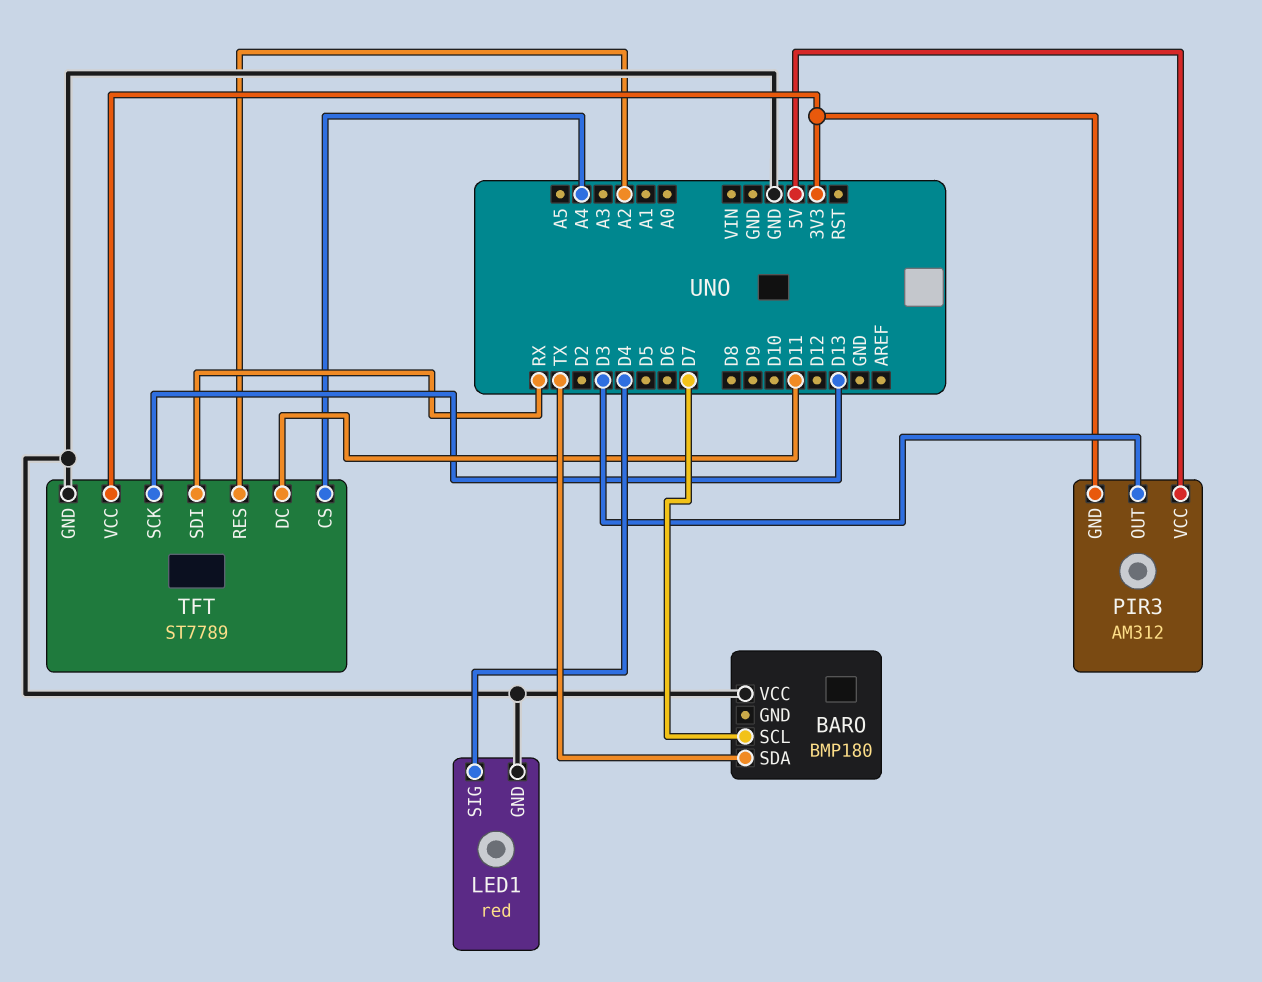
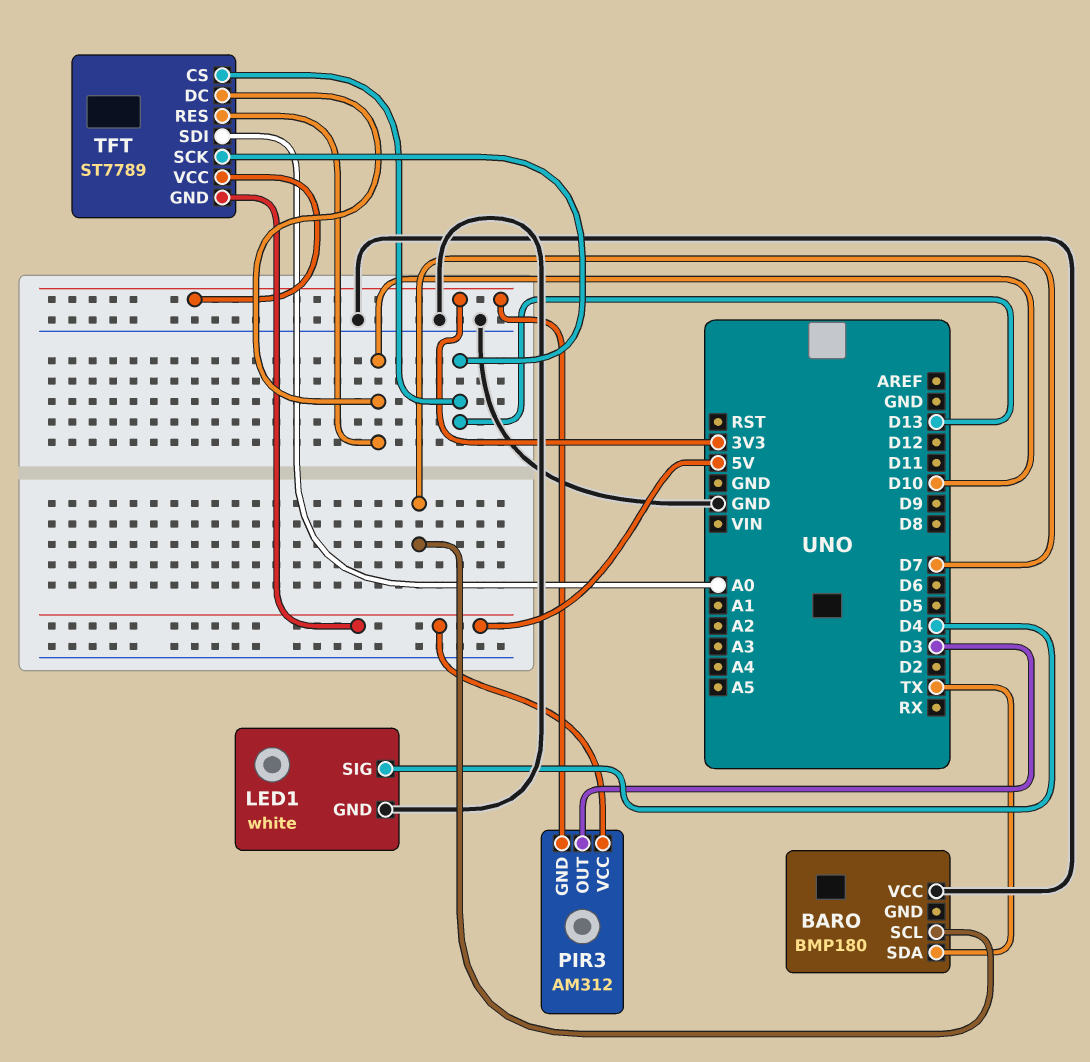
LED1: red -> white
TFT pin CS: A4 -> D13
TFT pin DC: D11 -> D10
TFT pin GND: GND -> 5V
TFT pin RES: A2 -> D10
TFT pin SDI: RX -> A0

